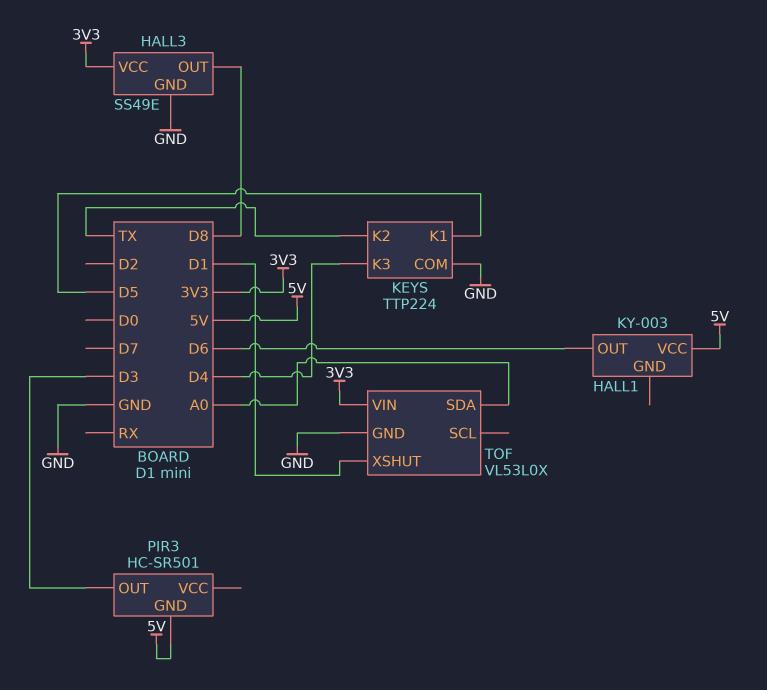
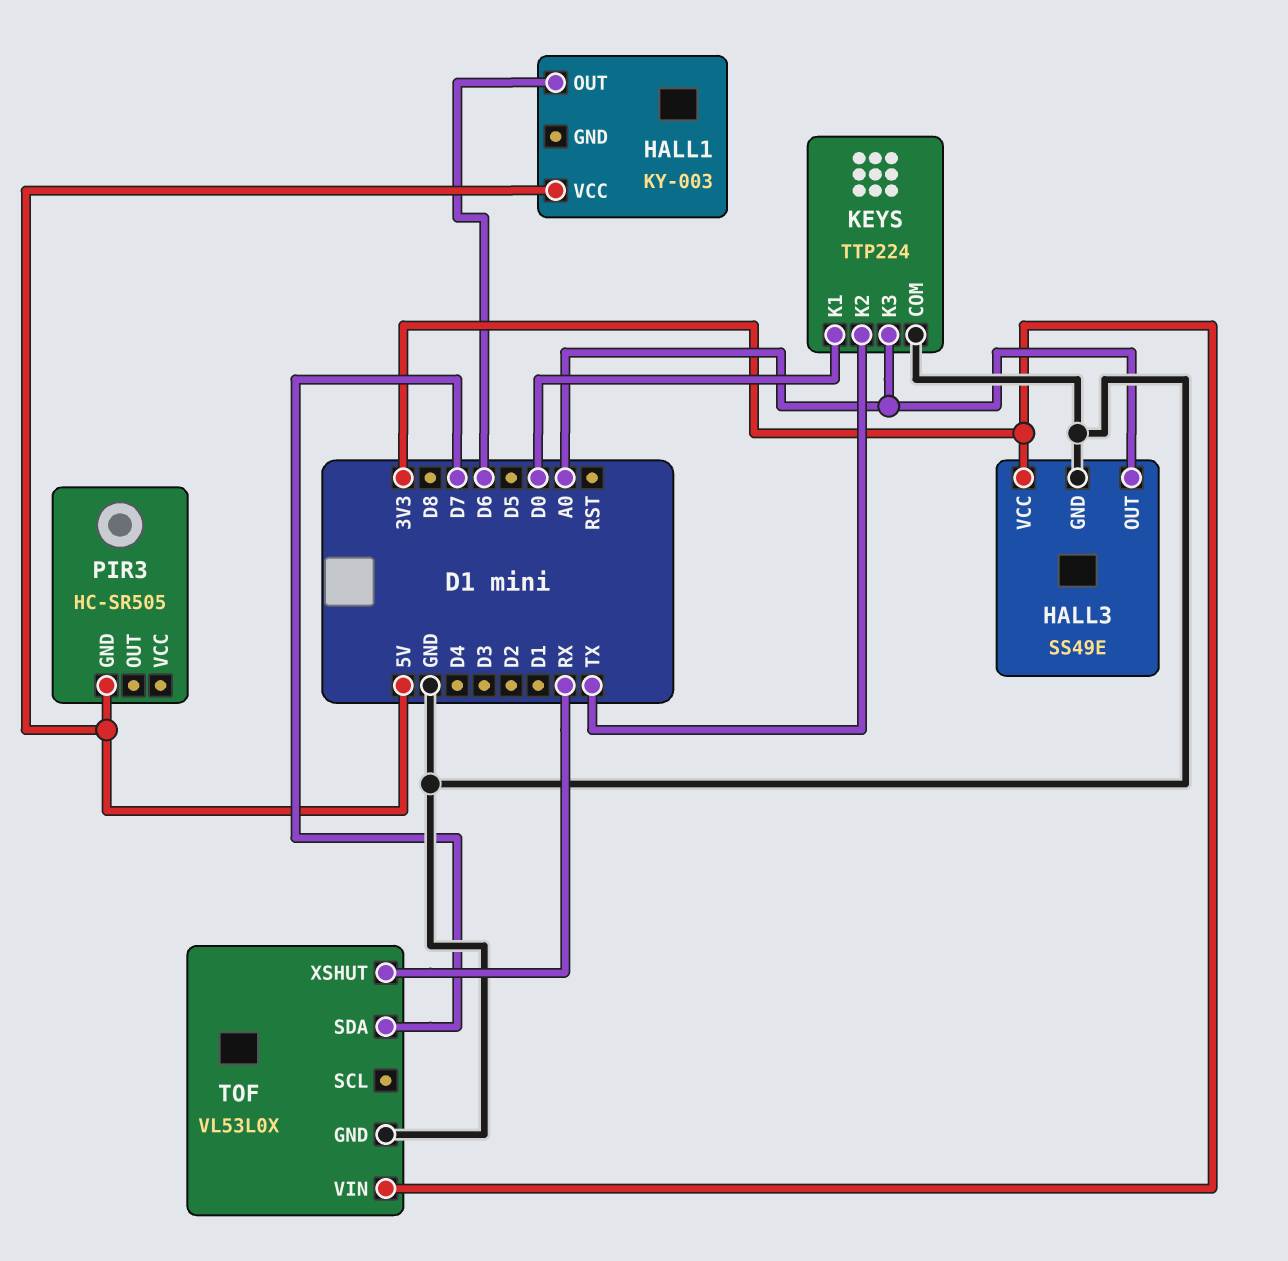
HALL3 pin OUT: D8 -> A0
KEYS pin K1: D5 -> D0
KEYS pin K3: D4 -> A0
PIR3: HC-SR501 -> HC-SR505
PIR3 pin OUT: D3 -> none
TOF pin SDA: A0 -> D7
TOF pin XSHUT: D1 -> RX

